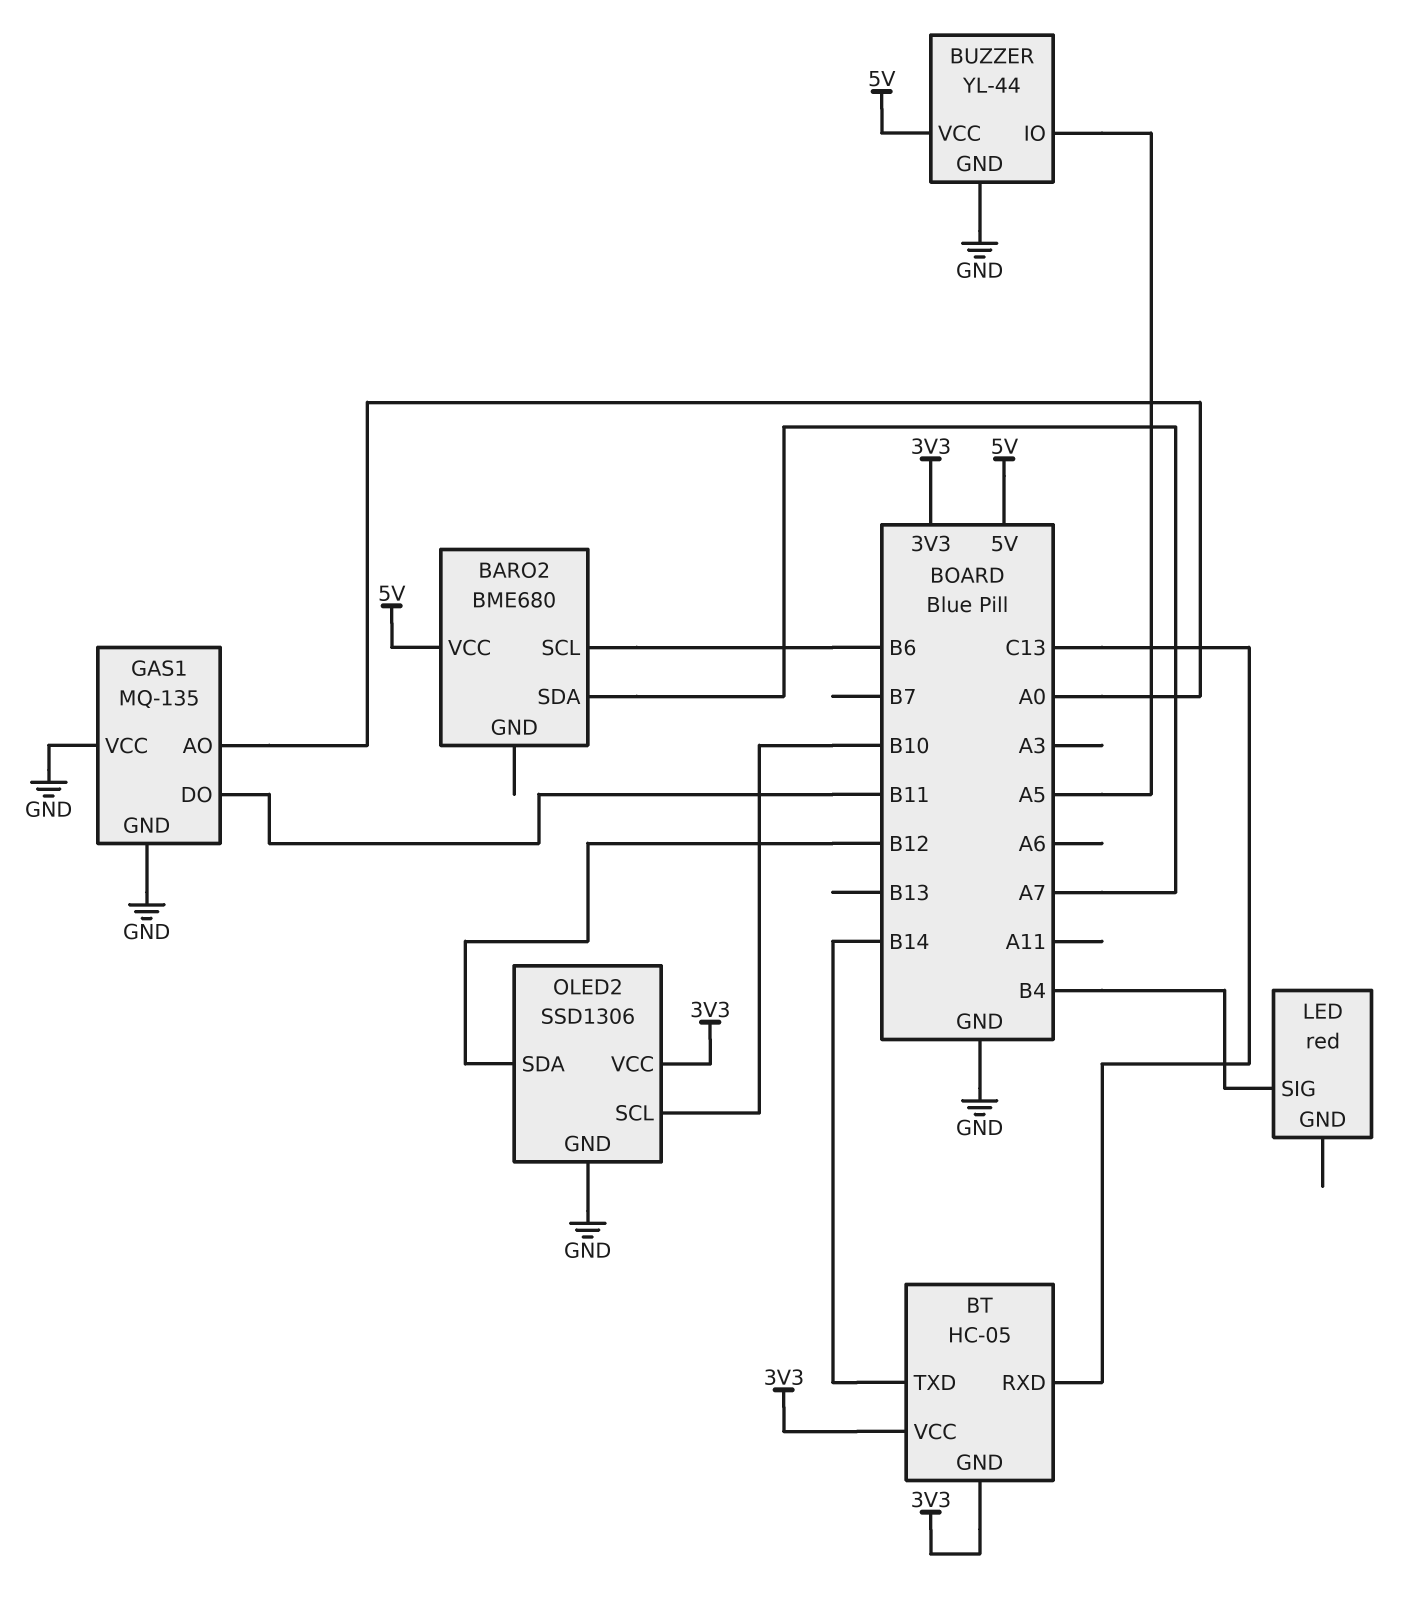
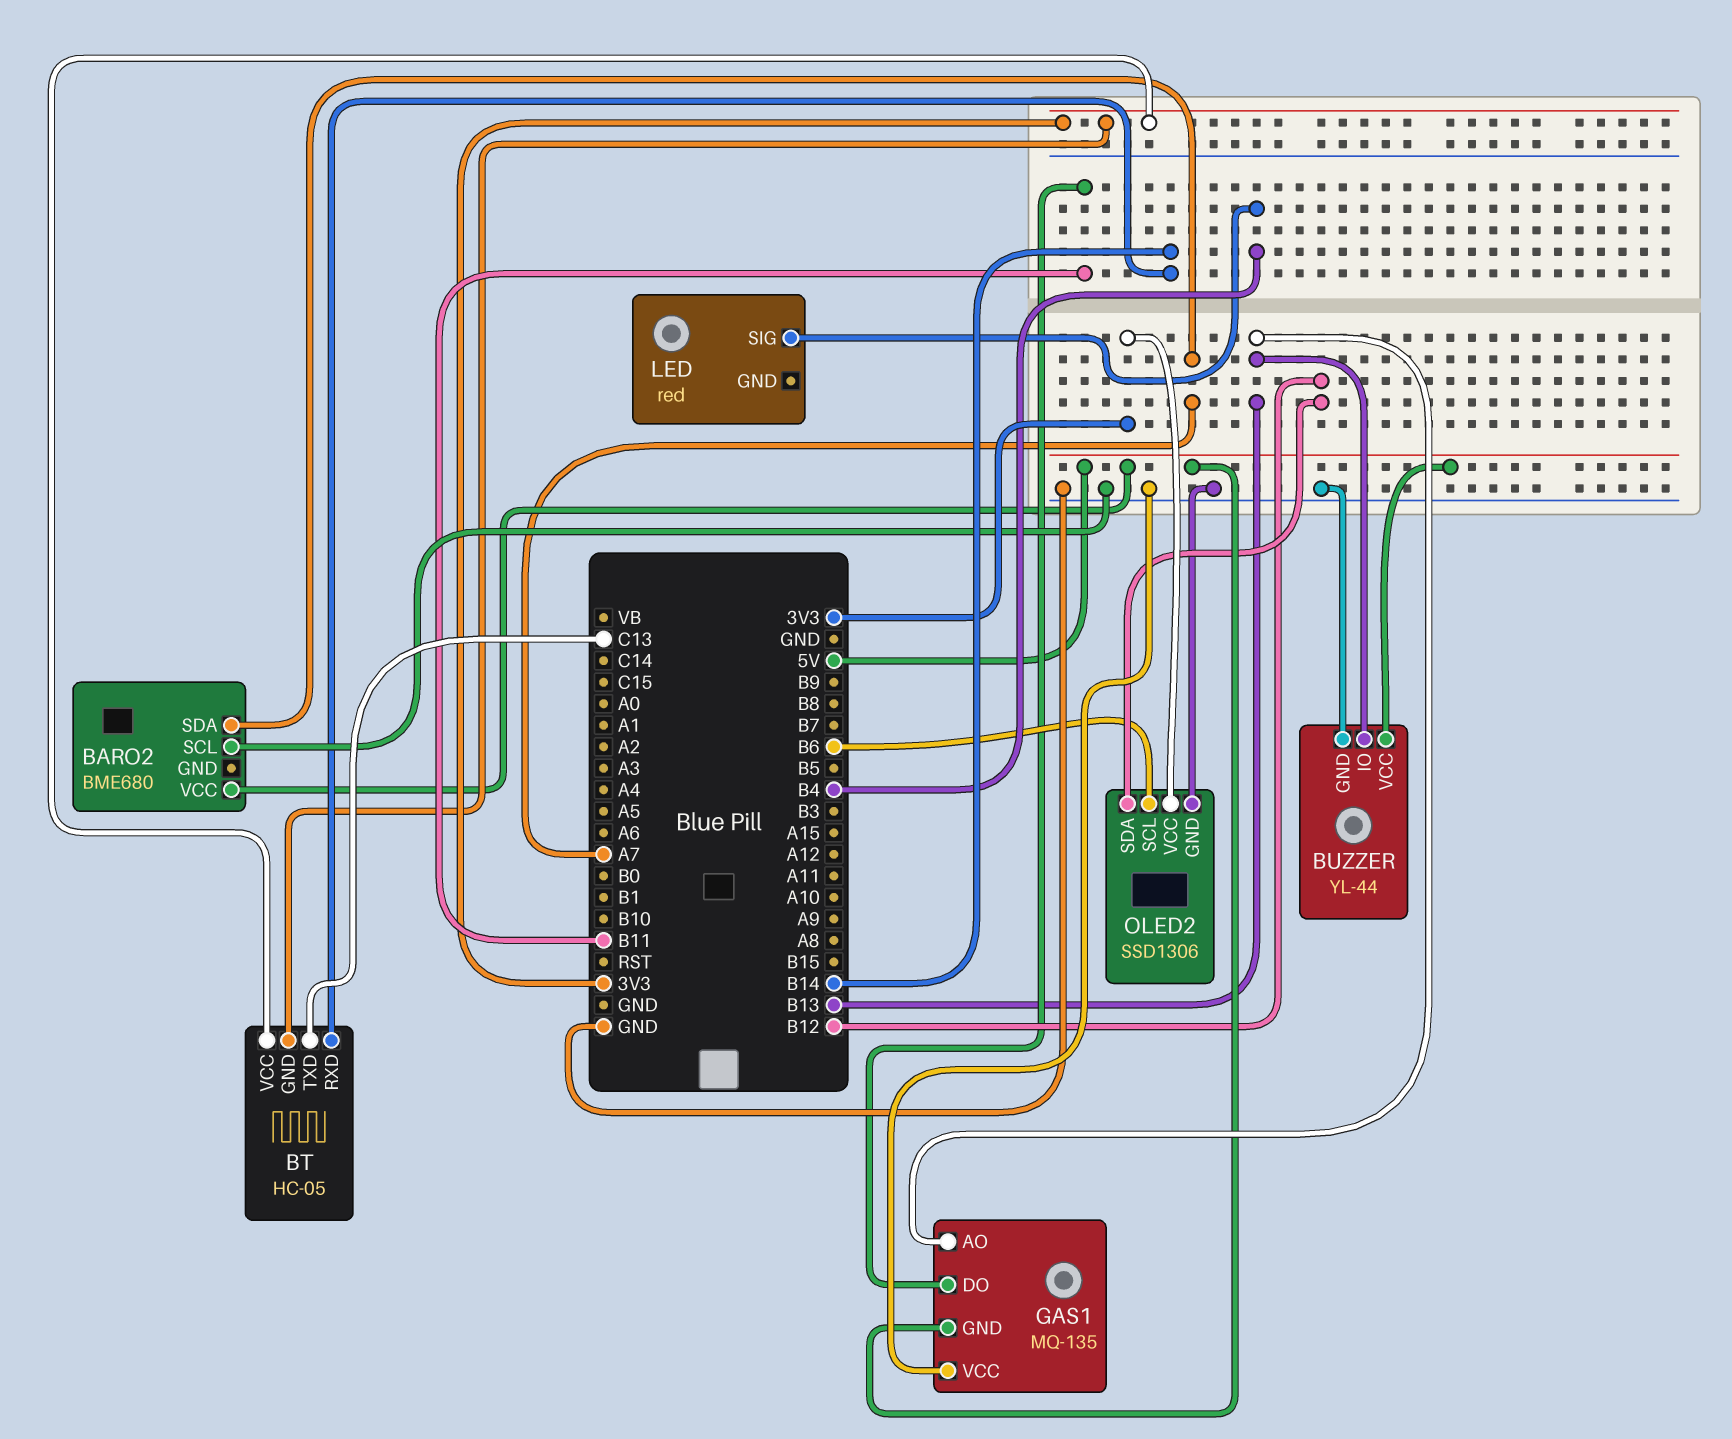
BARO2 pin SCL: B6 -> GND
BT pin RXD: C13 -> B14
BT pin TXD: B14 -> C13
BUZZER pin IO: A5 -> B13
GAS1 pin AO: A0 -> B13
GAS1 pin GND: GND -> 5V
OLED2 pin SCL: B10 -> B6

